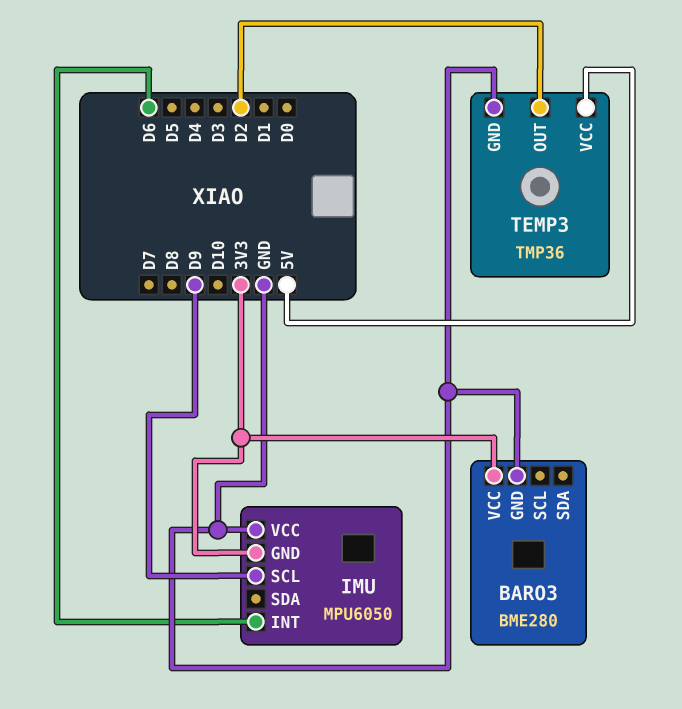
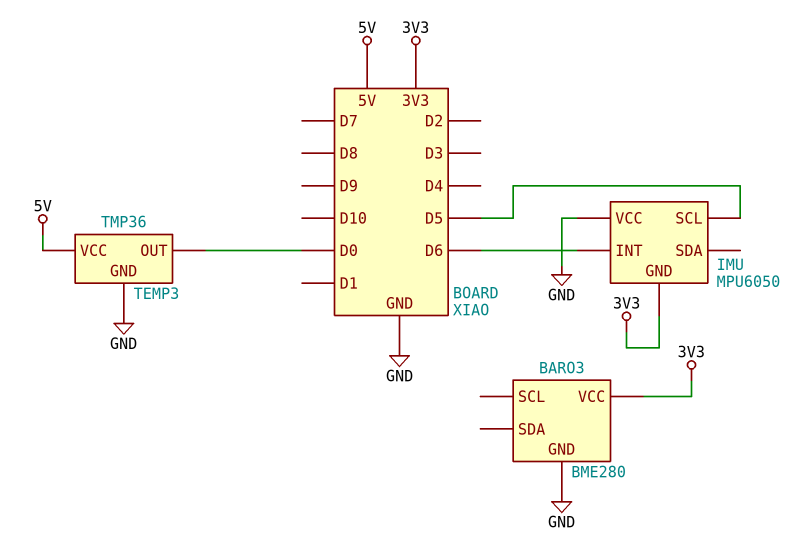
IMU pin SCL: D9 -> D5
TEMP3 pin OUT: D2 -> D0

